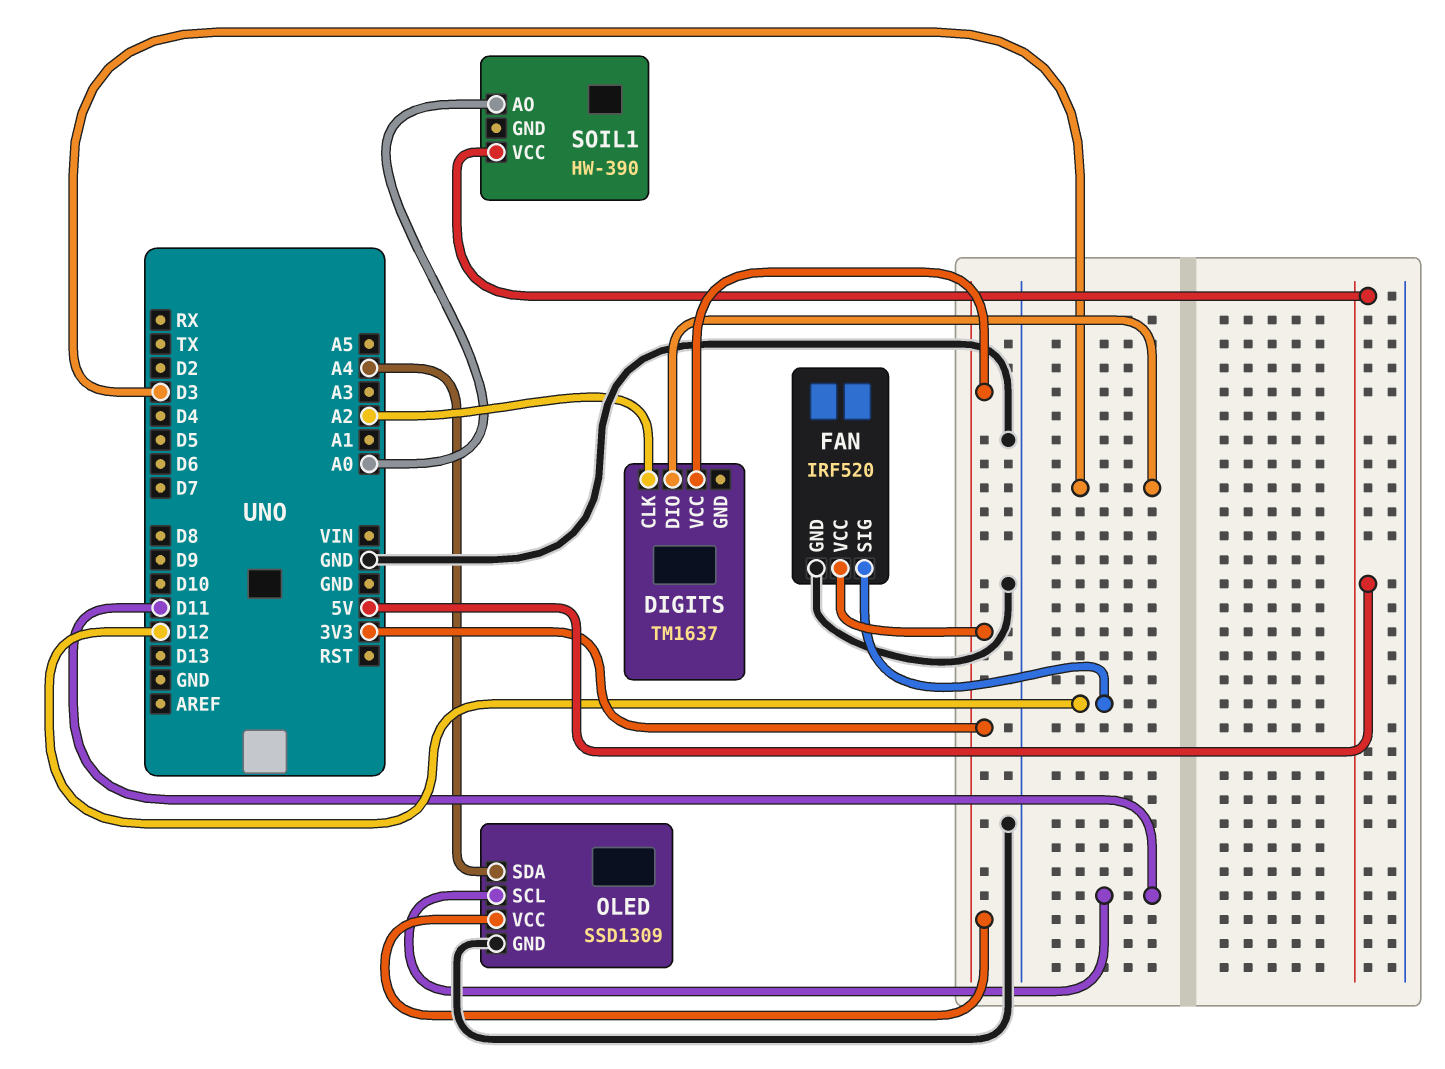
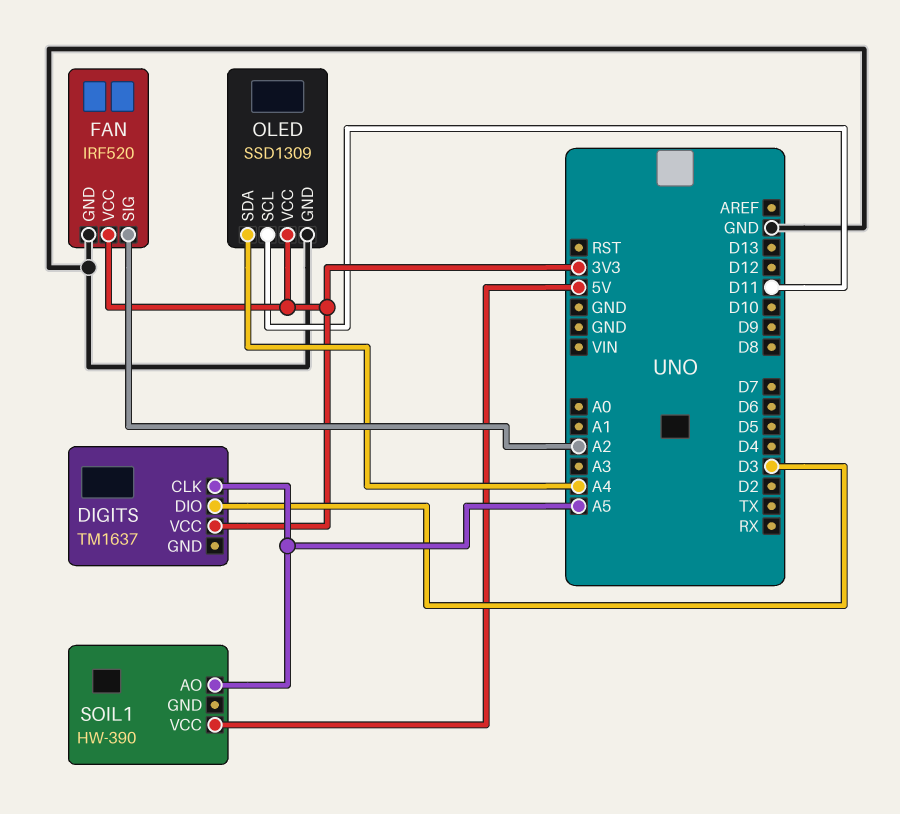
DIGITS pin CLK: A2 -> A5
FAN pin SIG: D12 -> A2
SOIL1 pin AO: A0 -> A5

